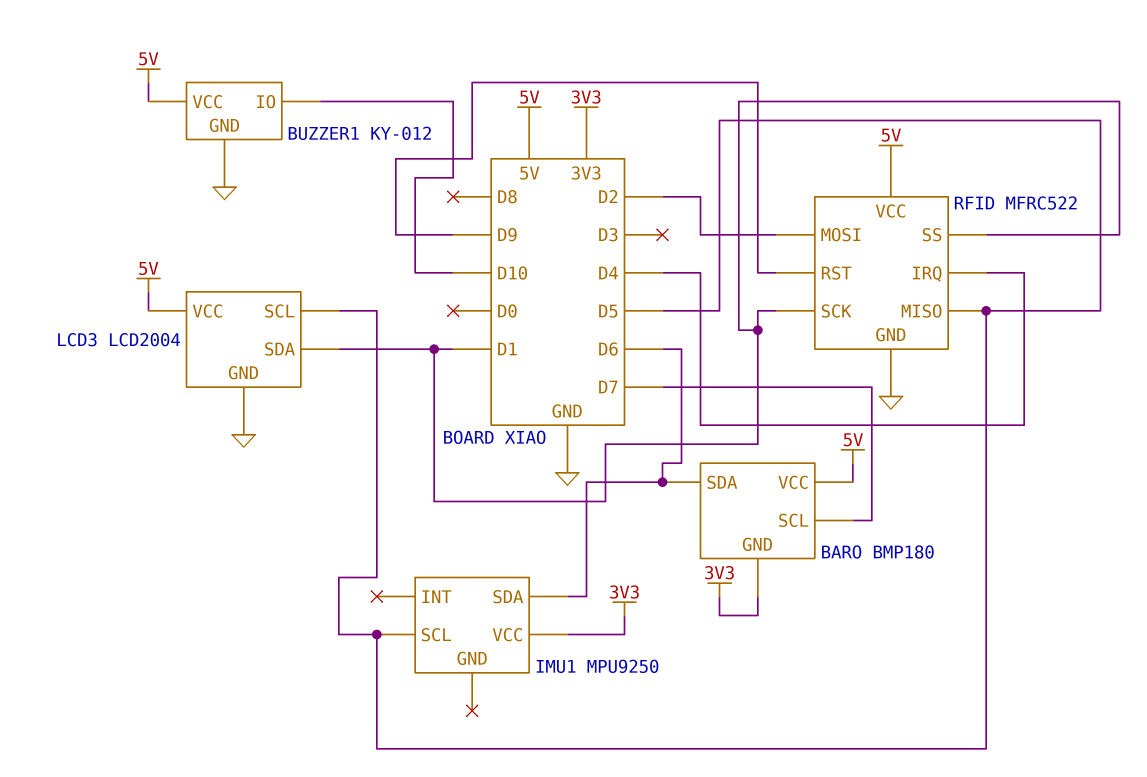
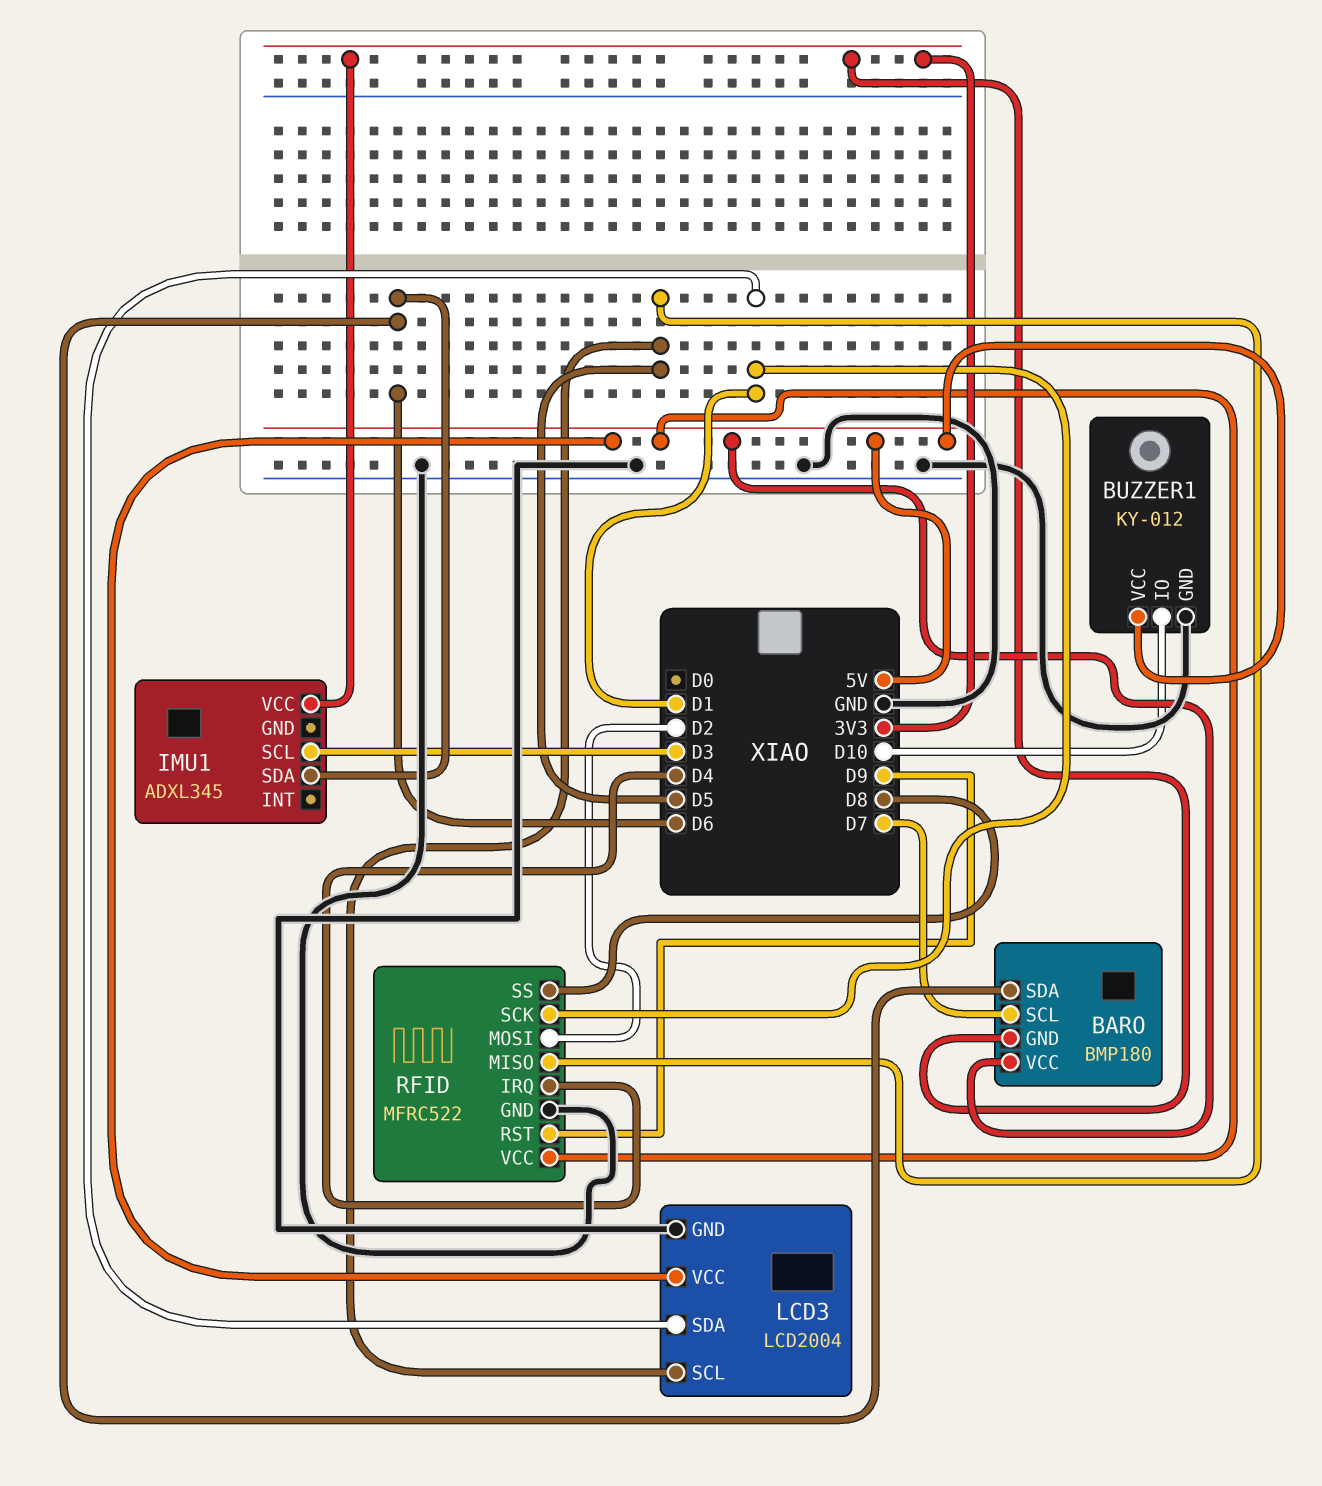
IMU1: MPU9250 -> ADXL345
IMU1 pin SCL: D5 -> D3
RFID pin SS: D1 -> D8

